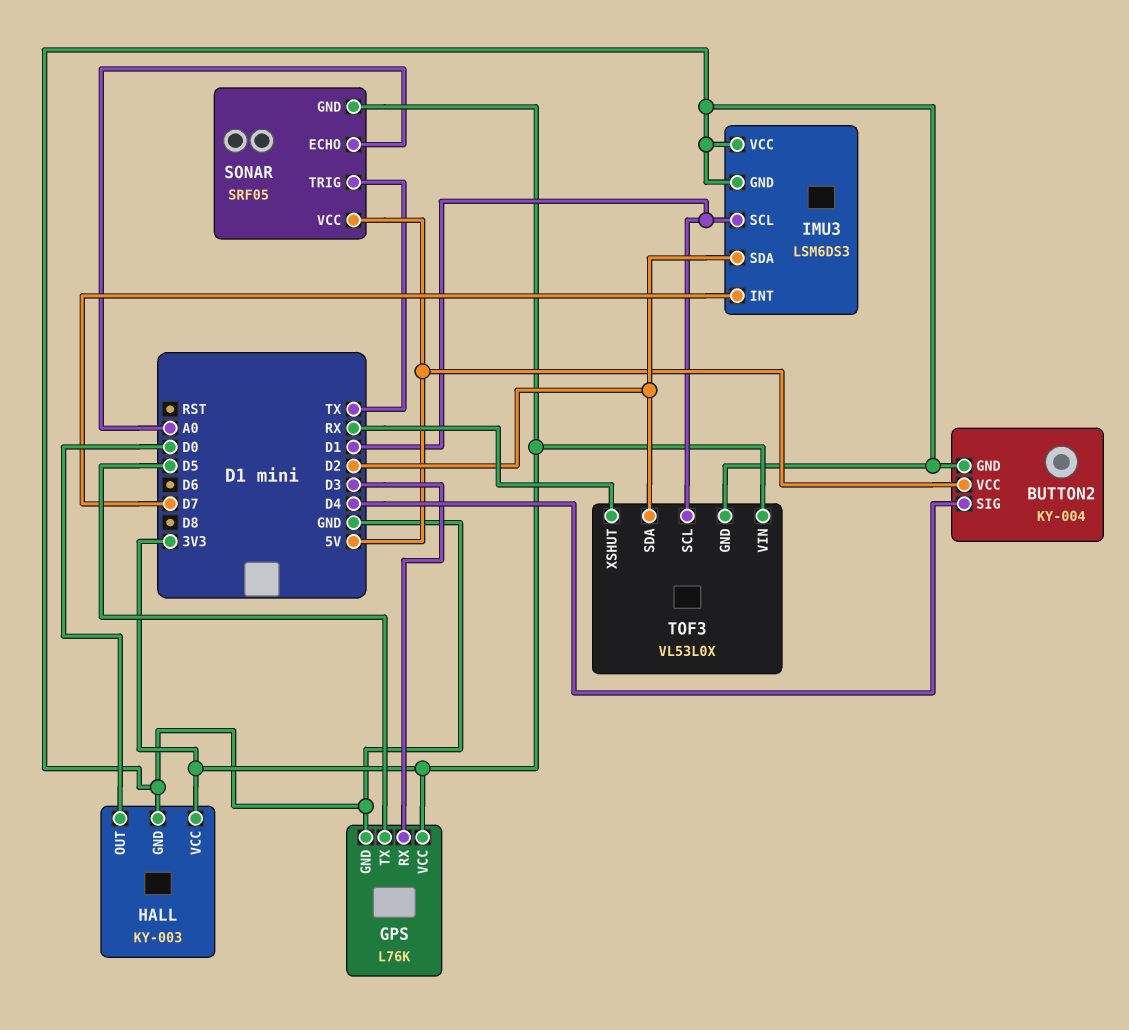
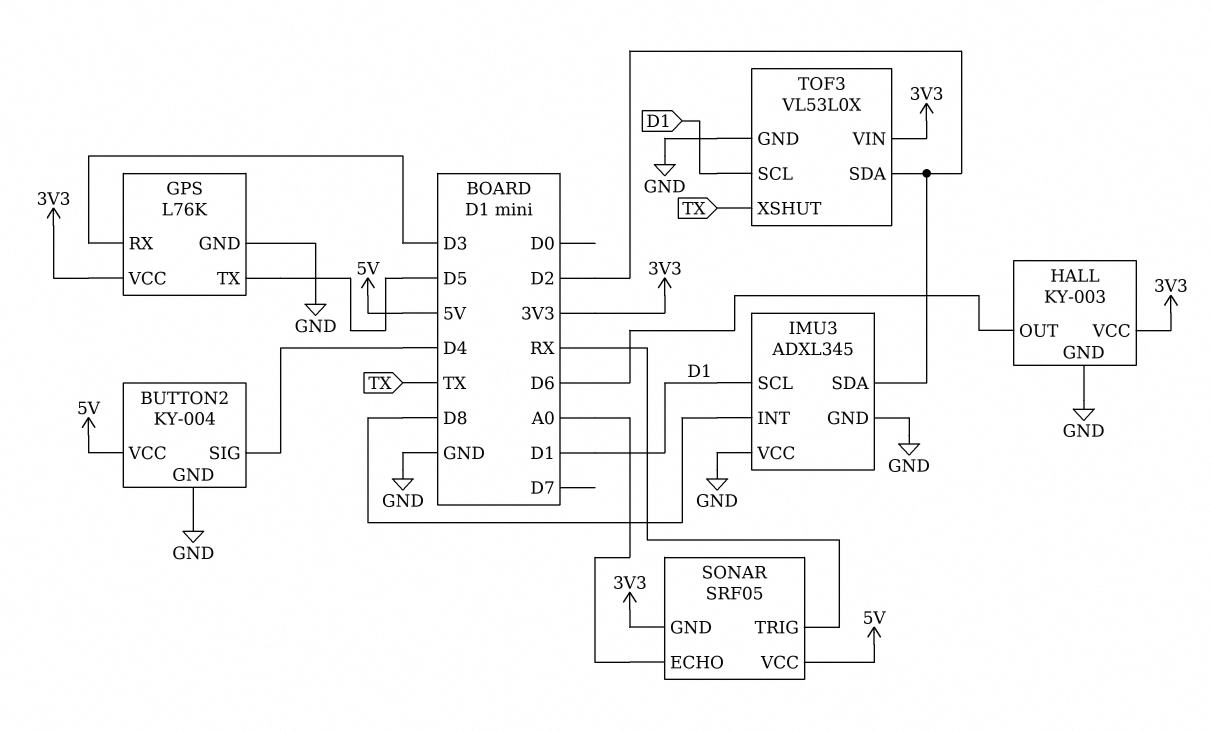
HALL pin OUT: D0 -> D6
IMU3: LSM6DS3 -> ADXL345
IMU3 pin INT: D7 -> D8
SONAR pin TRIG: TX -> RX
TOF3 pin XSHUT: RX -> TX

